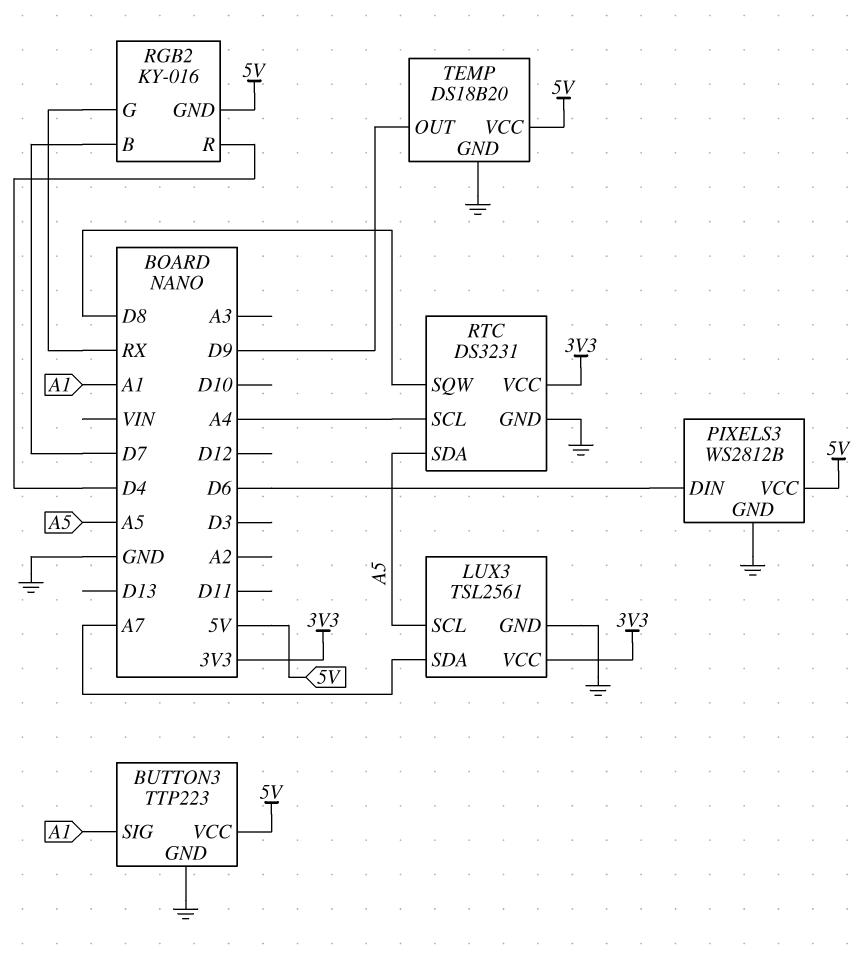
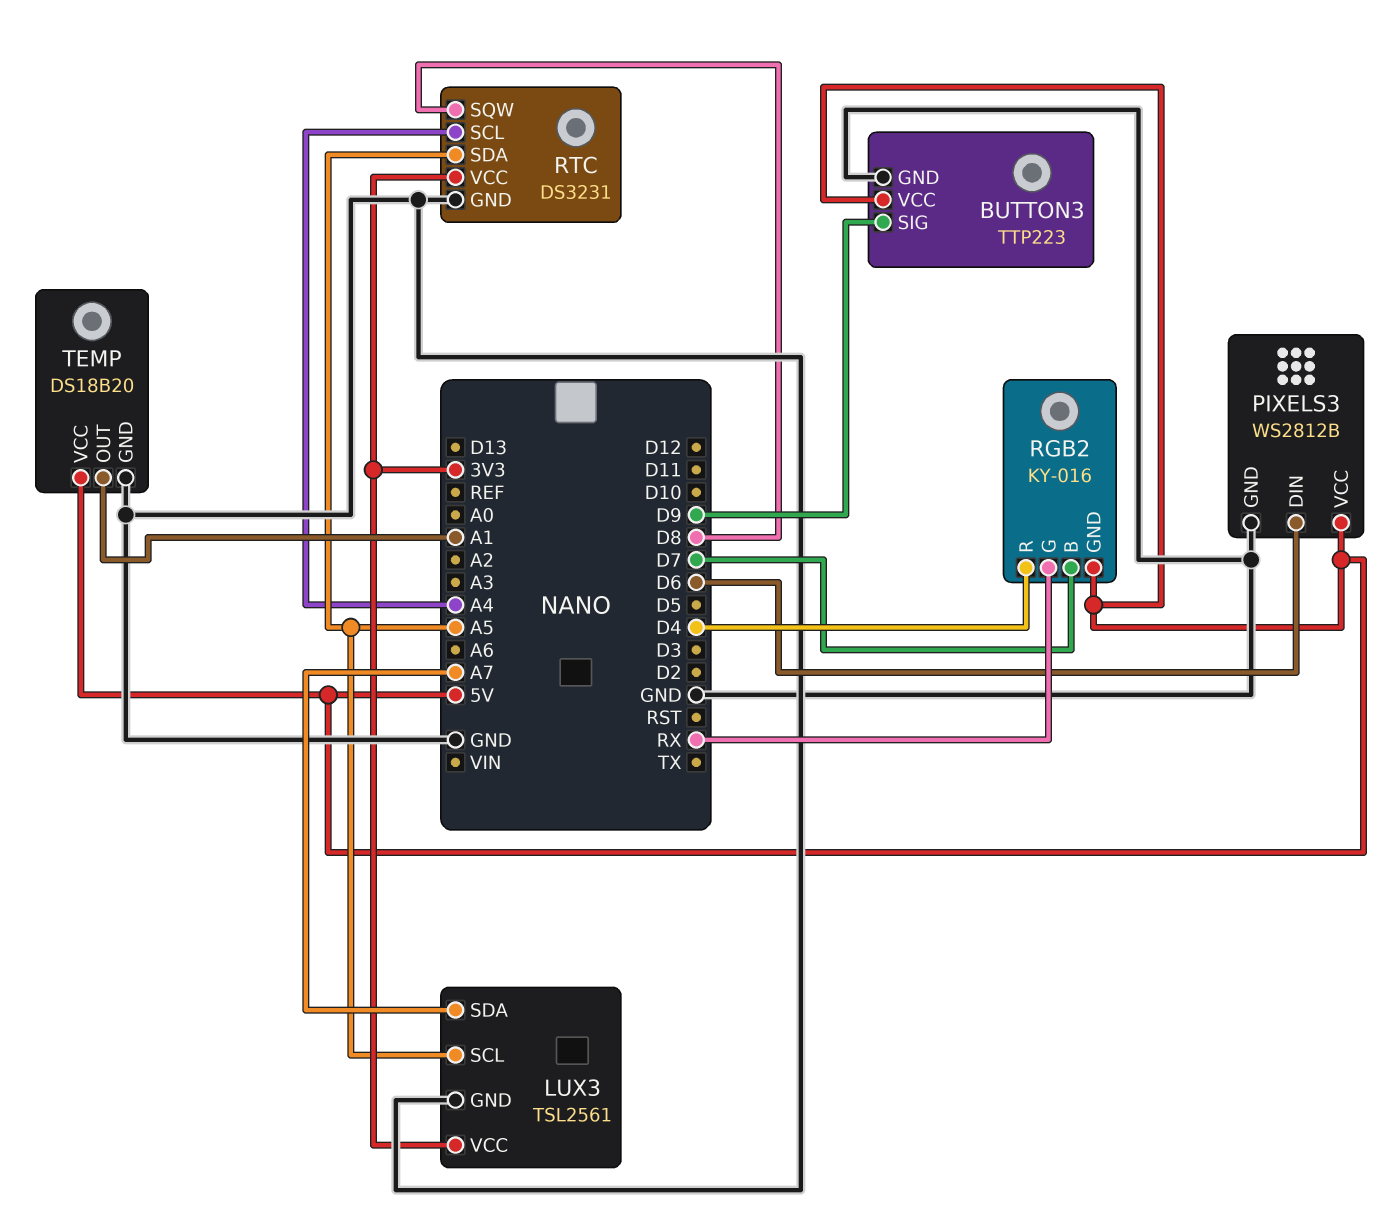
BUTTON3 pin SIG: A1 -> D9
TEMP pin OUT: D9 -> A1

